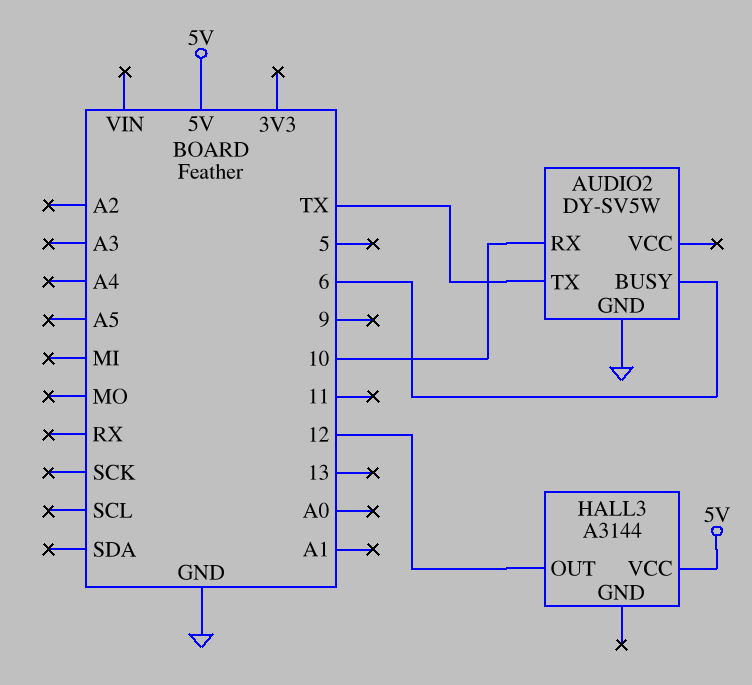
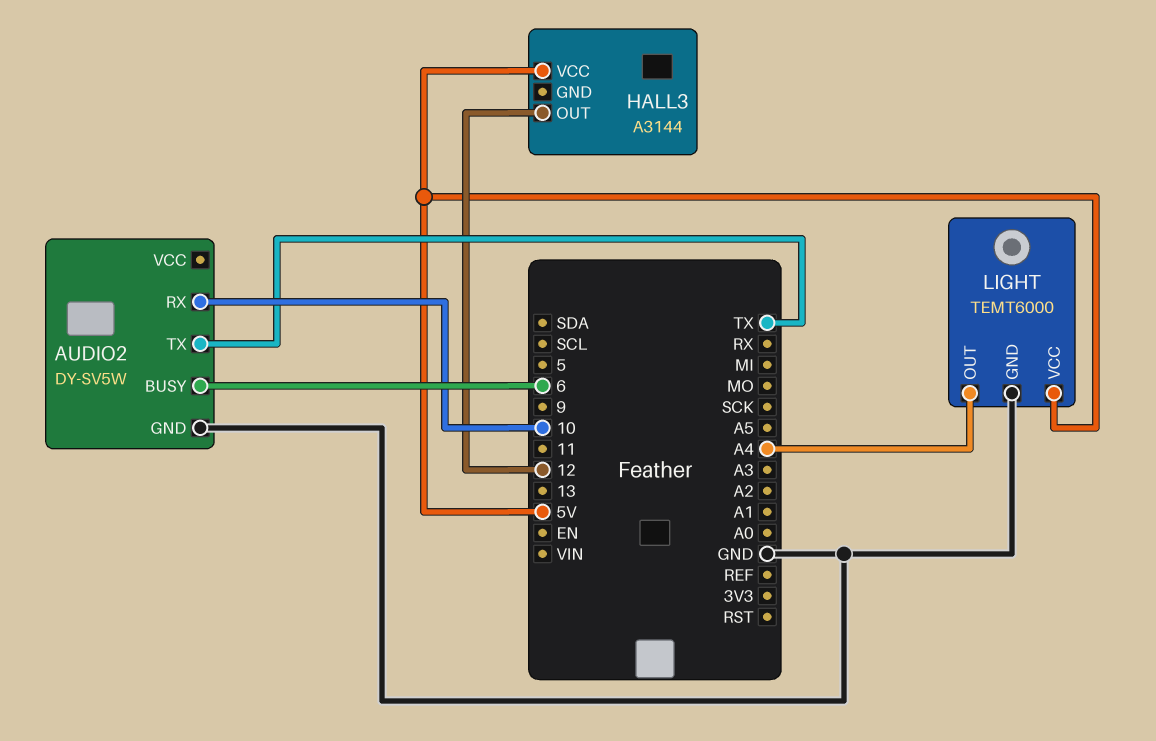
LIGHT: none -> TEMT6000
LIGHT pin GND: none -> GND
LIGHT pin OUT: none -> A4
LIGHT pin VCC: none -> 5V

